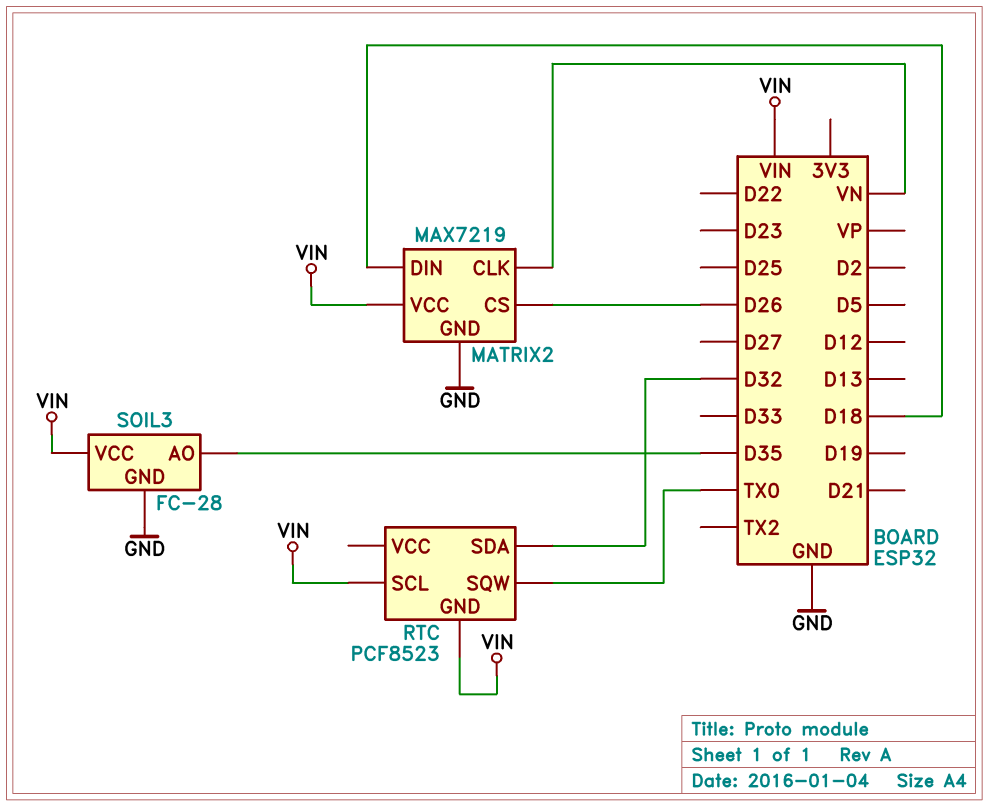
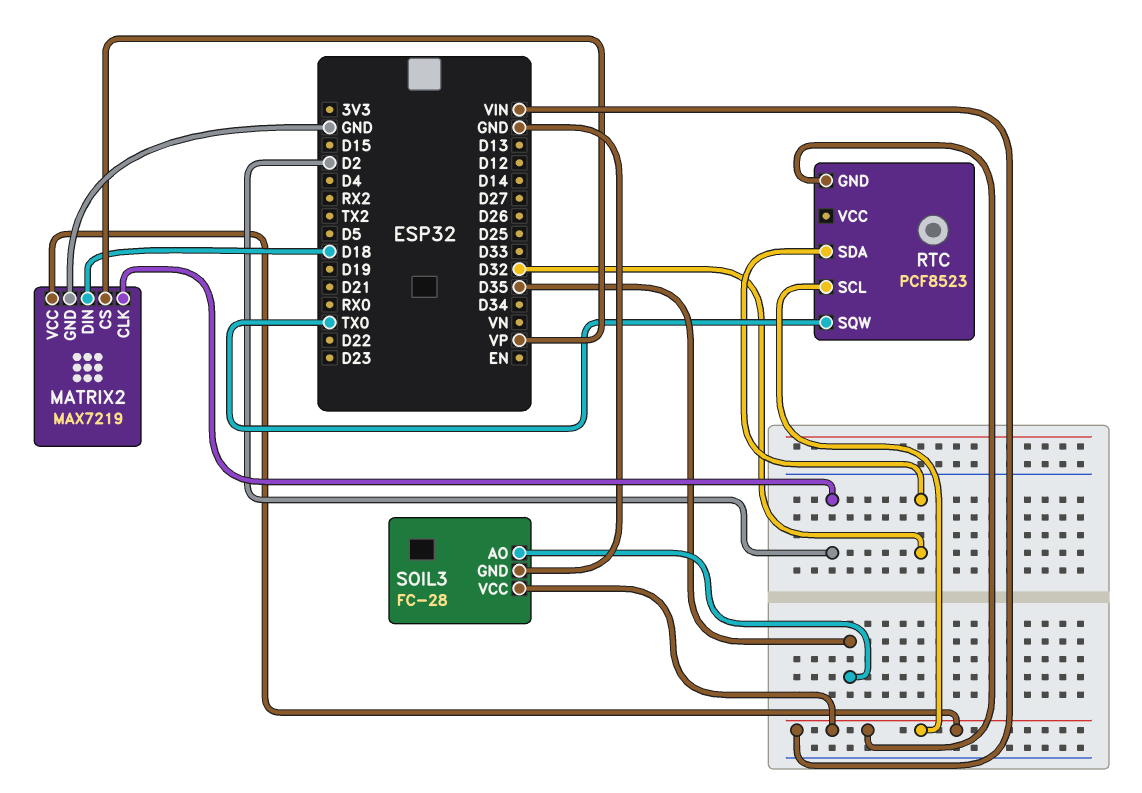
MATRIX2 pin CLK: VN -> D2
MATRIX2 pin CS: D26 -> VP

